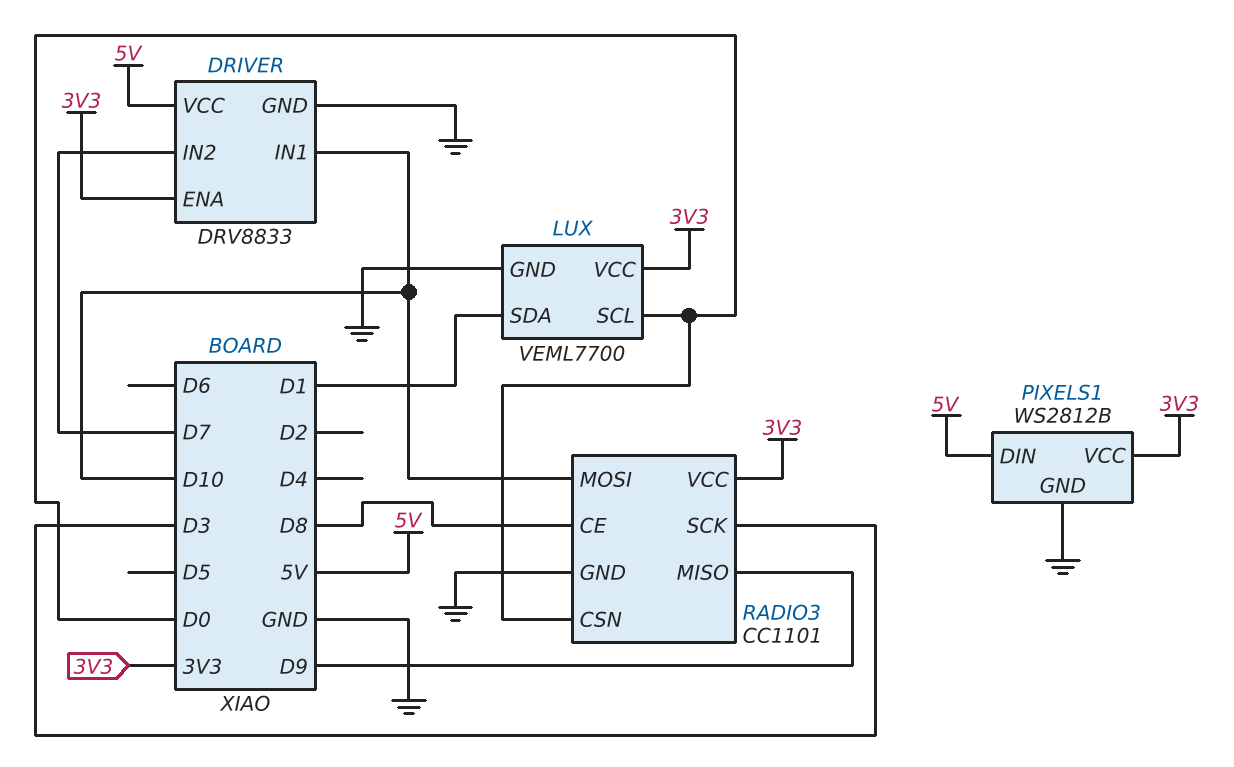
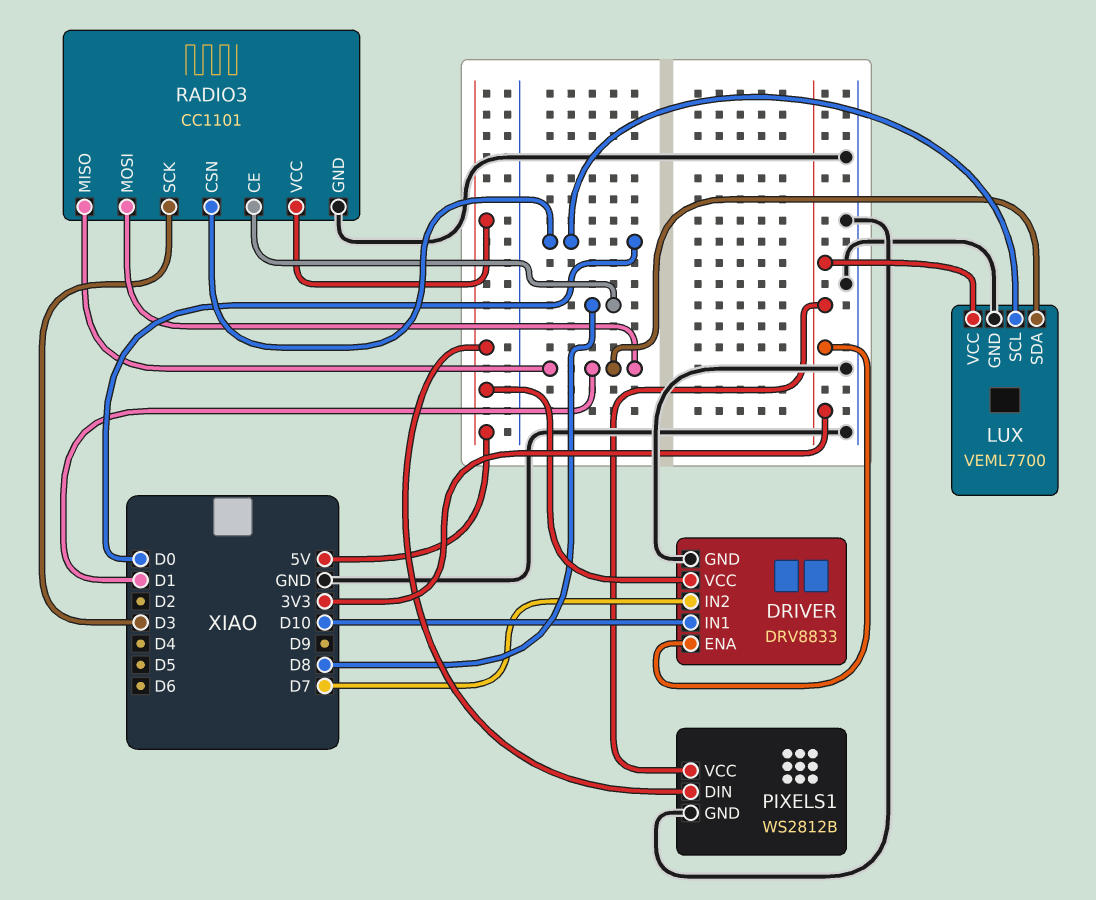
RADIO3 pin MISO: D9 -> D1
RADIO3 pin MOSI: D10 -> D1
RADIO3 pin VCC: 3V3 -> 5V

